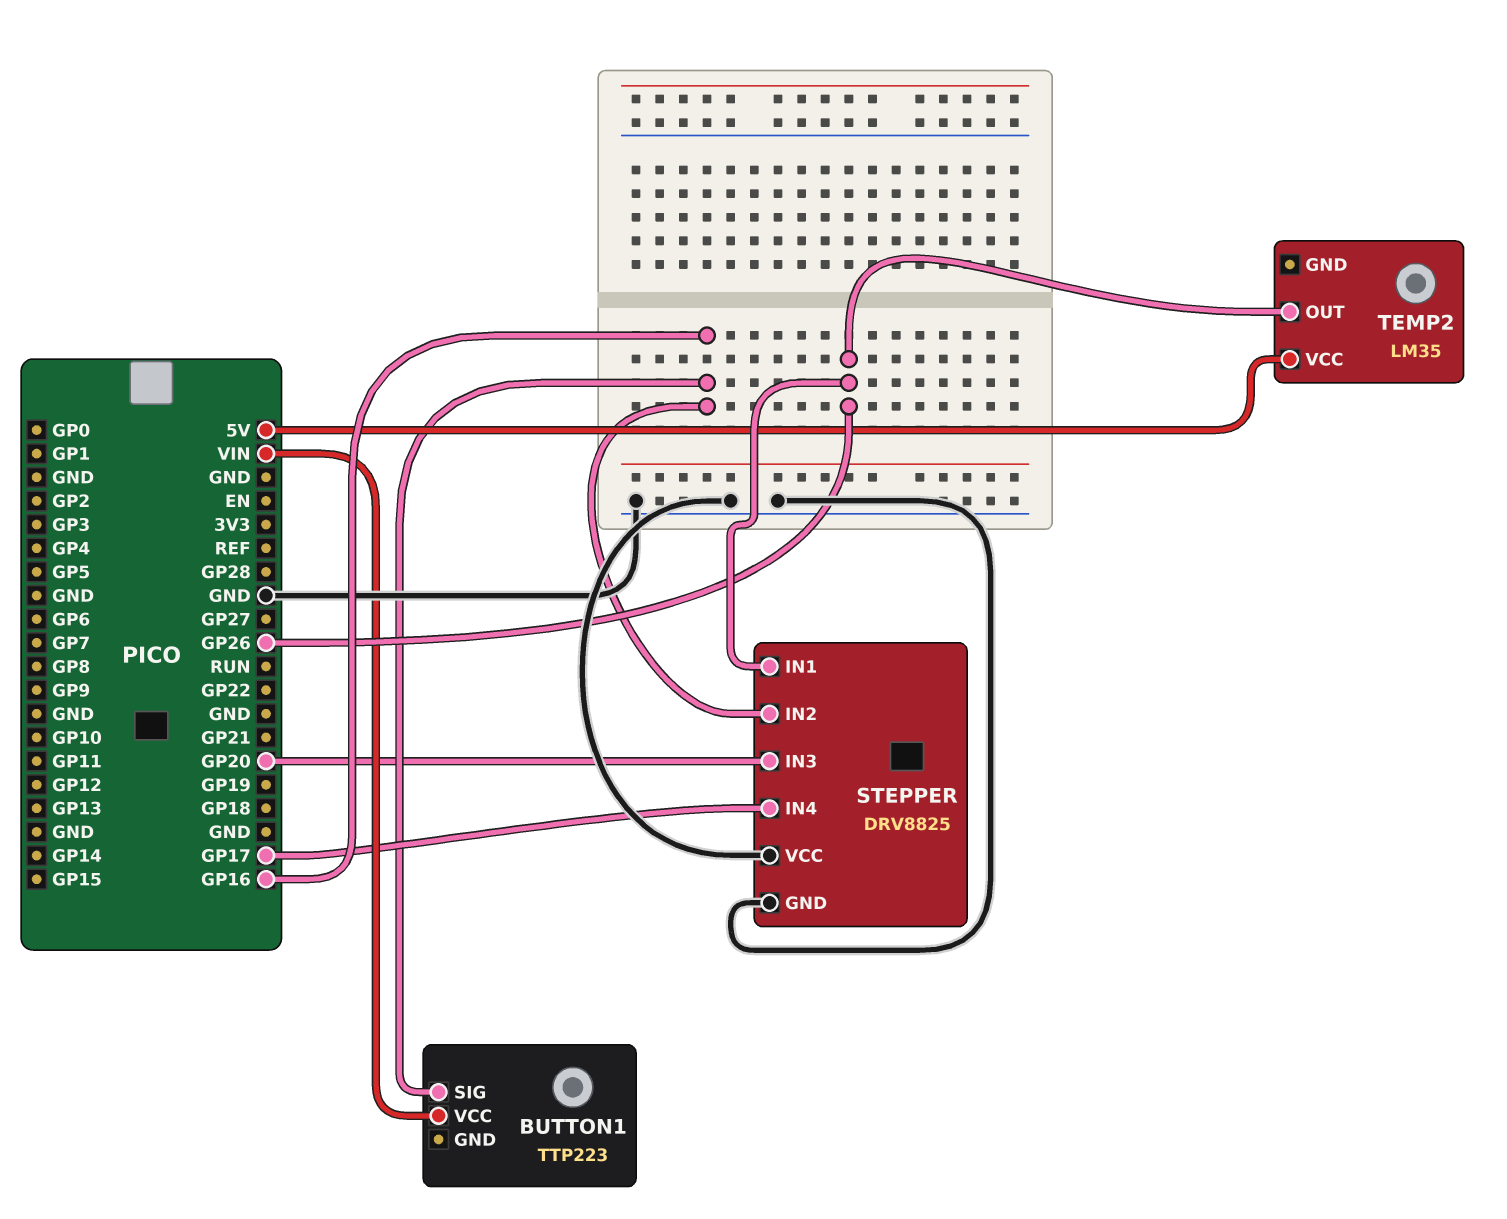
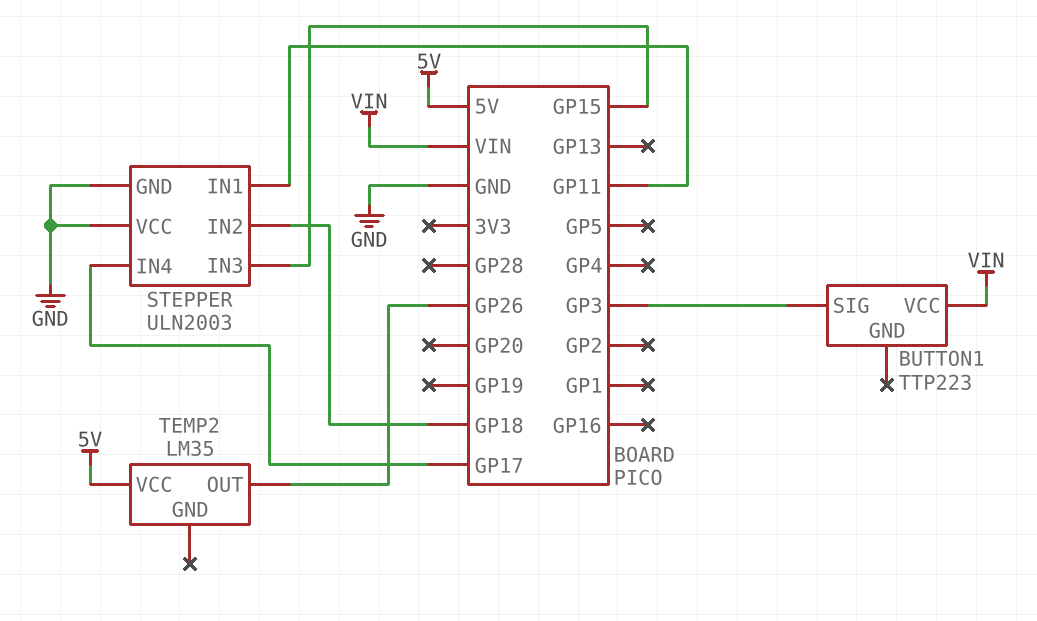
BUTTON1 pin SIG: GP16 -> GP3
STEPPER: DRV8825 -> ULN2003
STEPPER pin IN1: GP26 -> GP11
STEPPER pin IN2: GP16 -> GP18
STEPPER pin IN3: GP20 -> GP15

